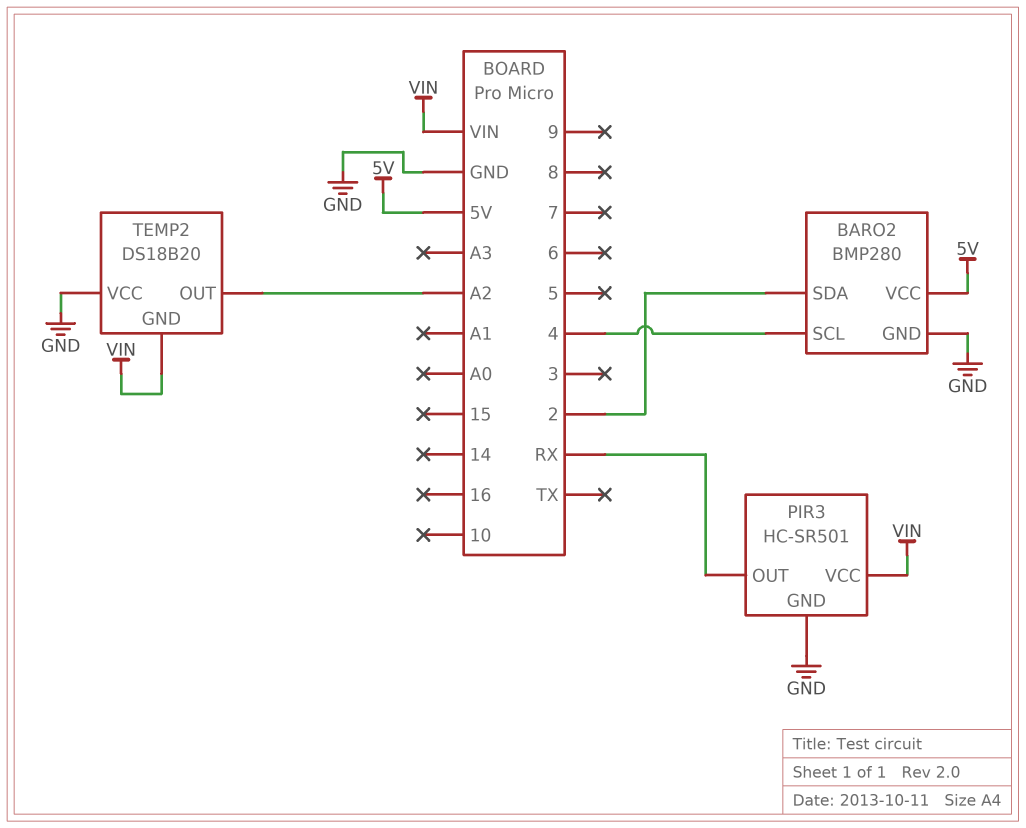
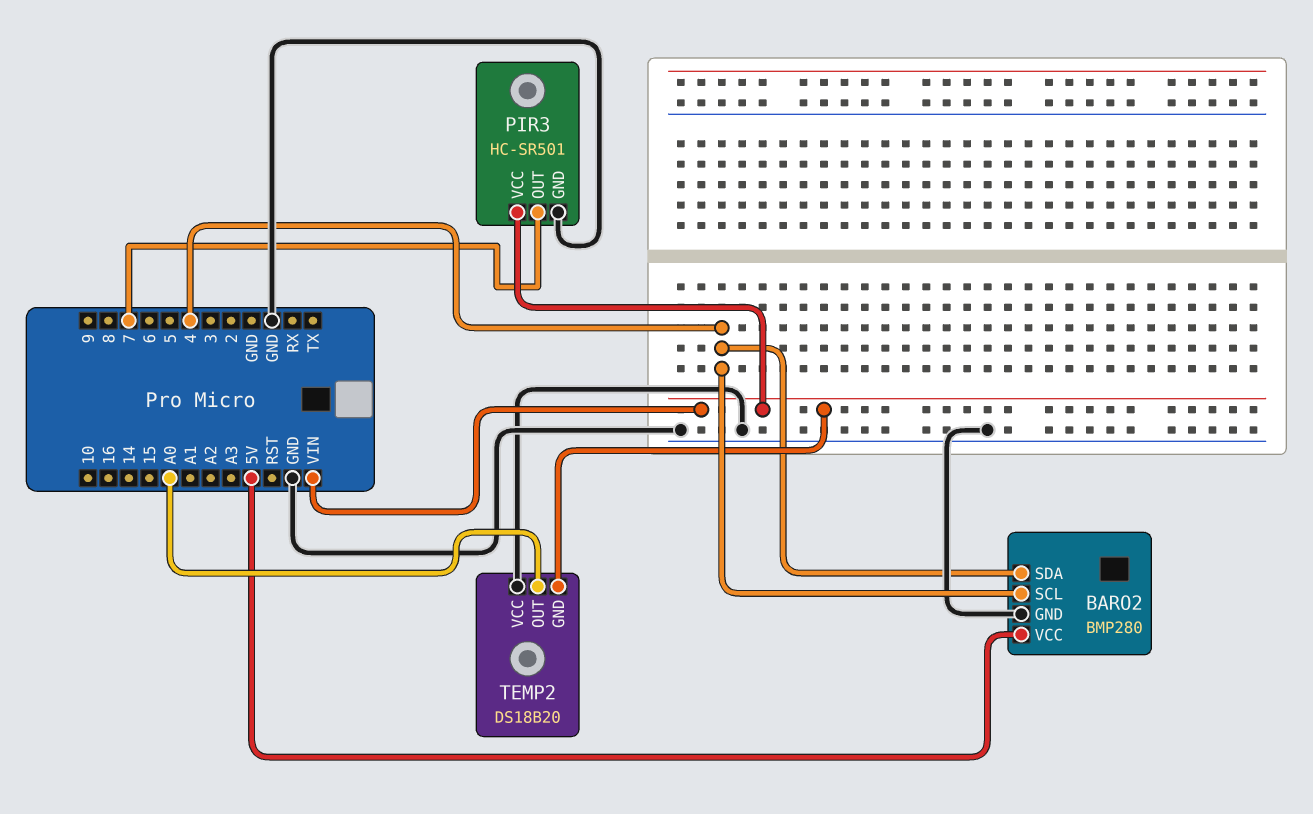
BARO2 pin SDA: 2 -> 4
PIR3 pin OUT: RX -> 7
TEMP2 pin OUT: A2 -> A0

